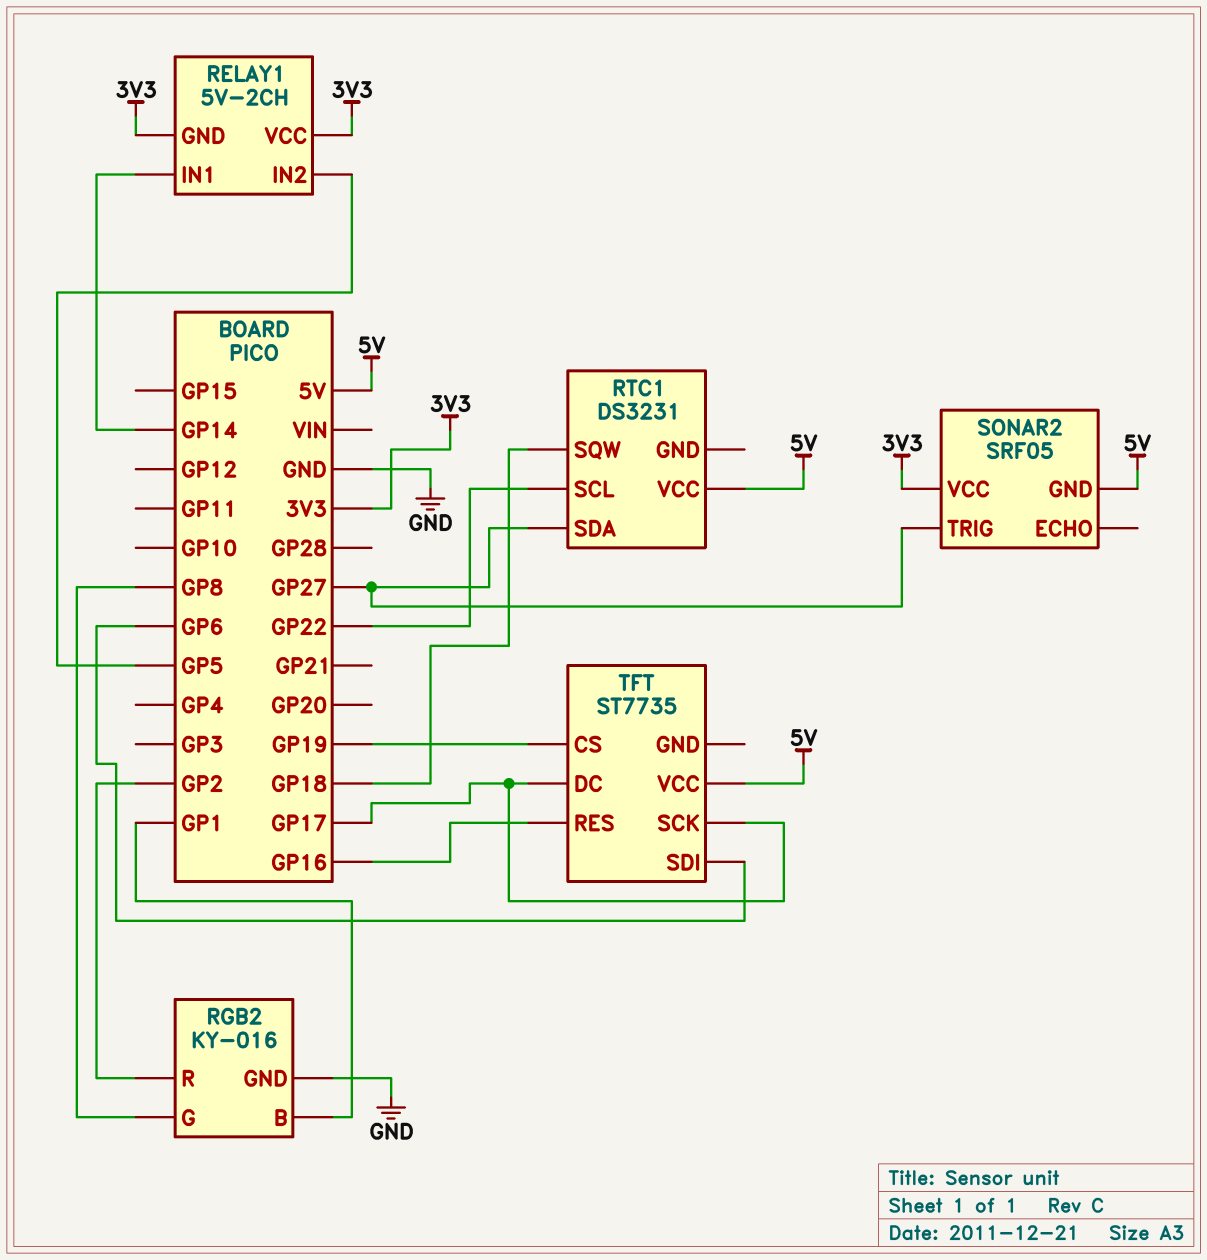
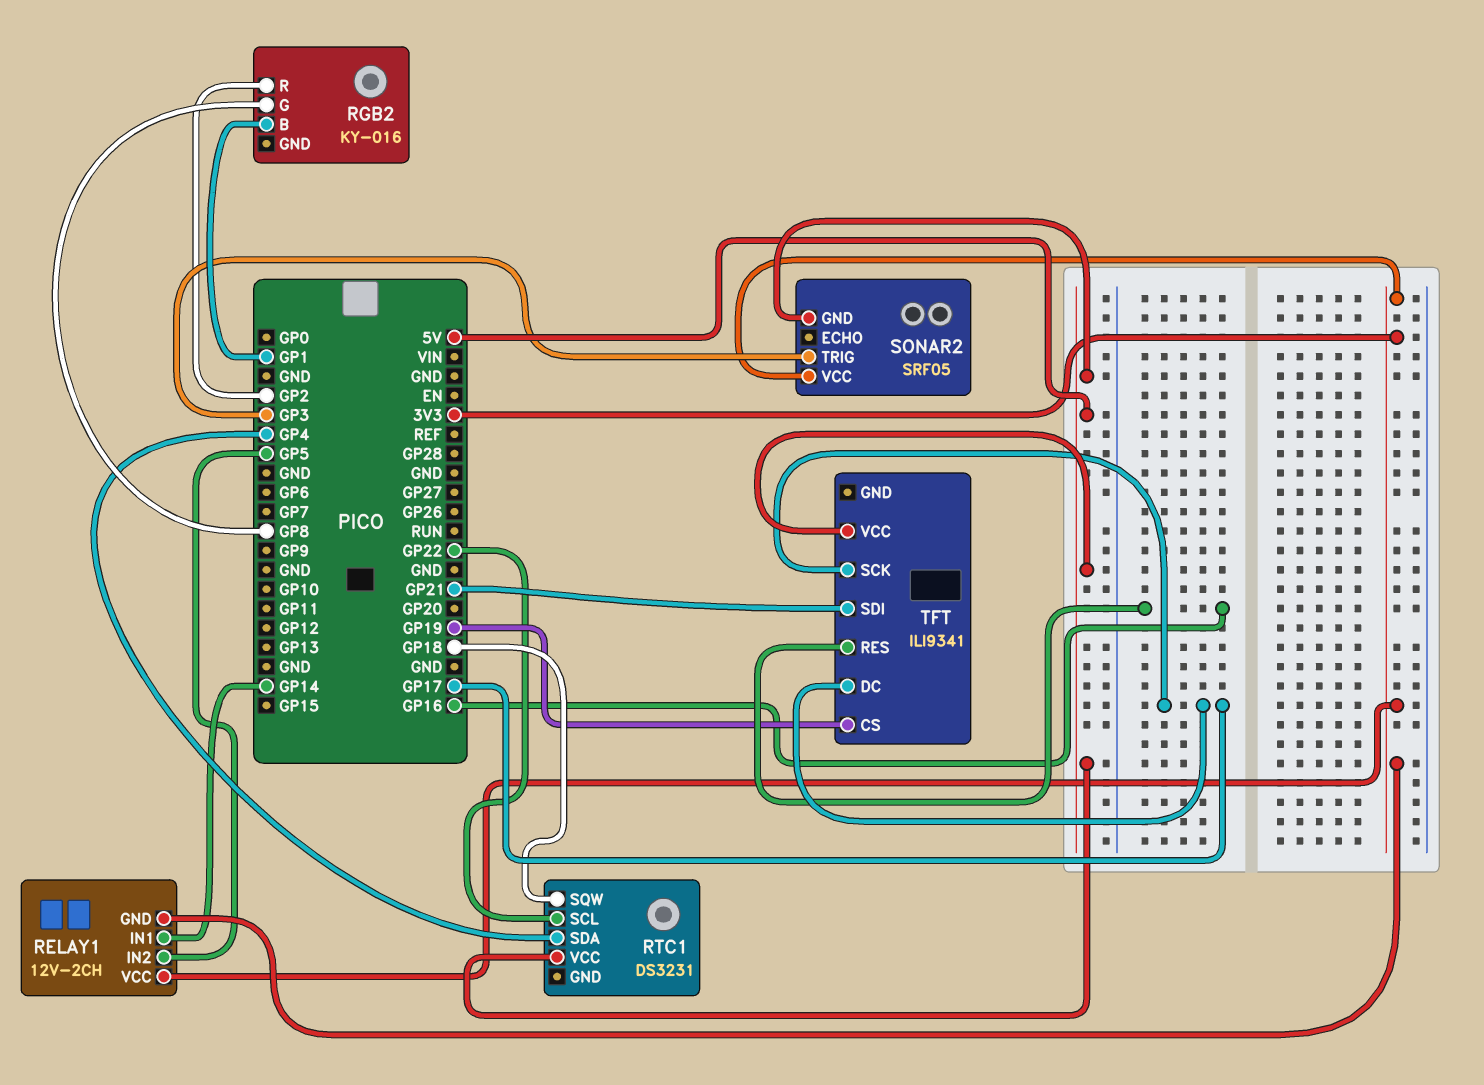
RELAY1: 5V-2CH -> 12V-2CH
RGB2 pin GND: GND -> none
RTC1 pin SDA: GP27 -> GP4
SONAR2 pin TRIG: GP27 -> GP3
TFT: ST7735 -> ILI9341
TFT pin SDI: GP6 -> GP21

